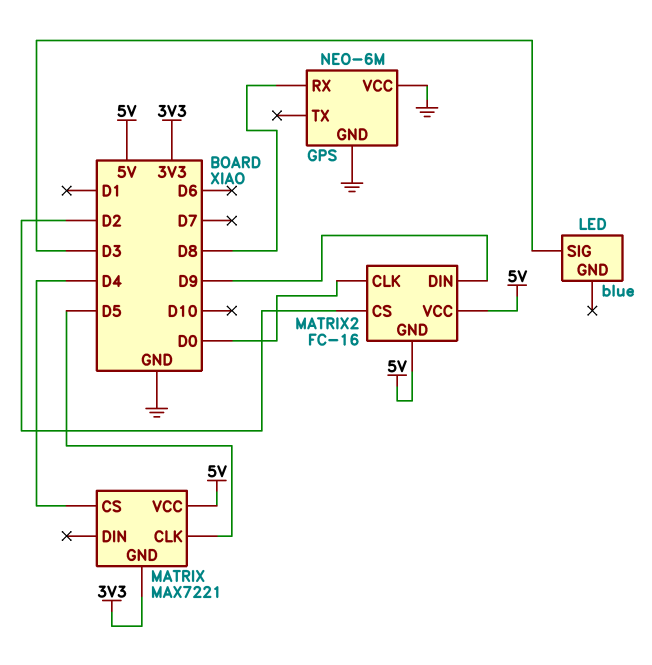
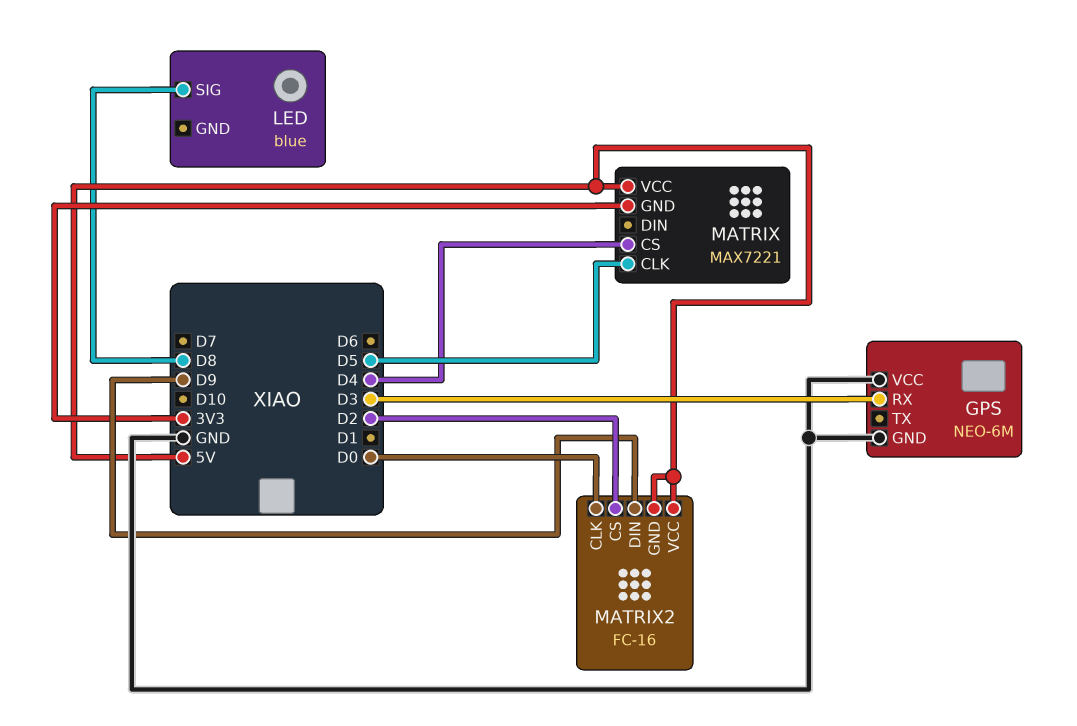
GPS pin RX: D8 -> D3
LED pin SIG: D3 -> D8

